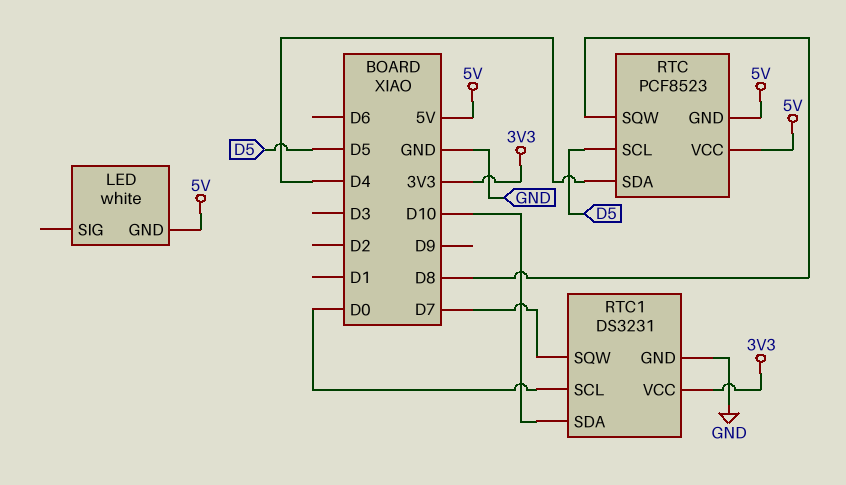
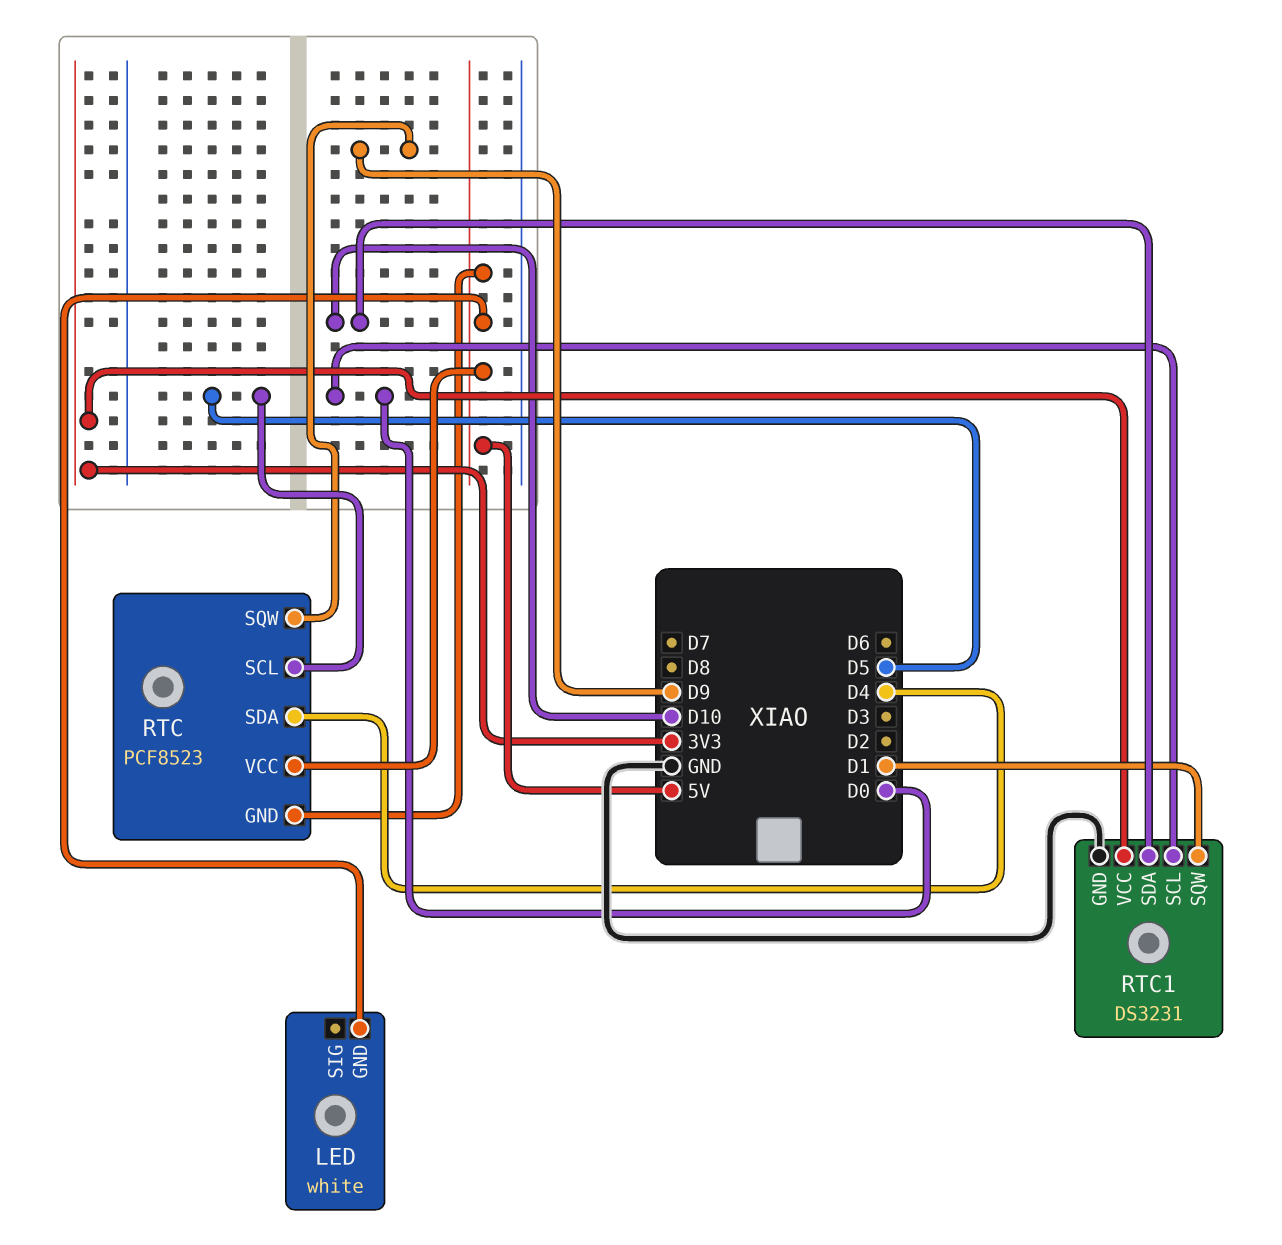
RTC pin SQW: D8 -> D9
RTC1 pin SQW: D7 -> D1

